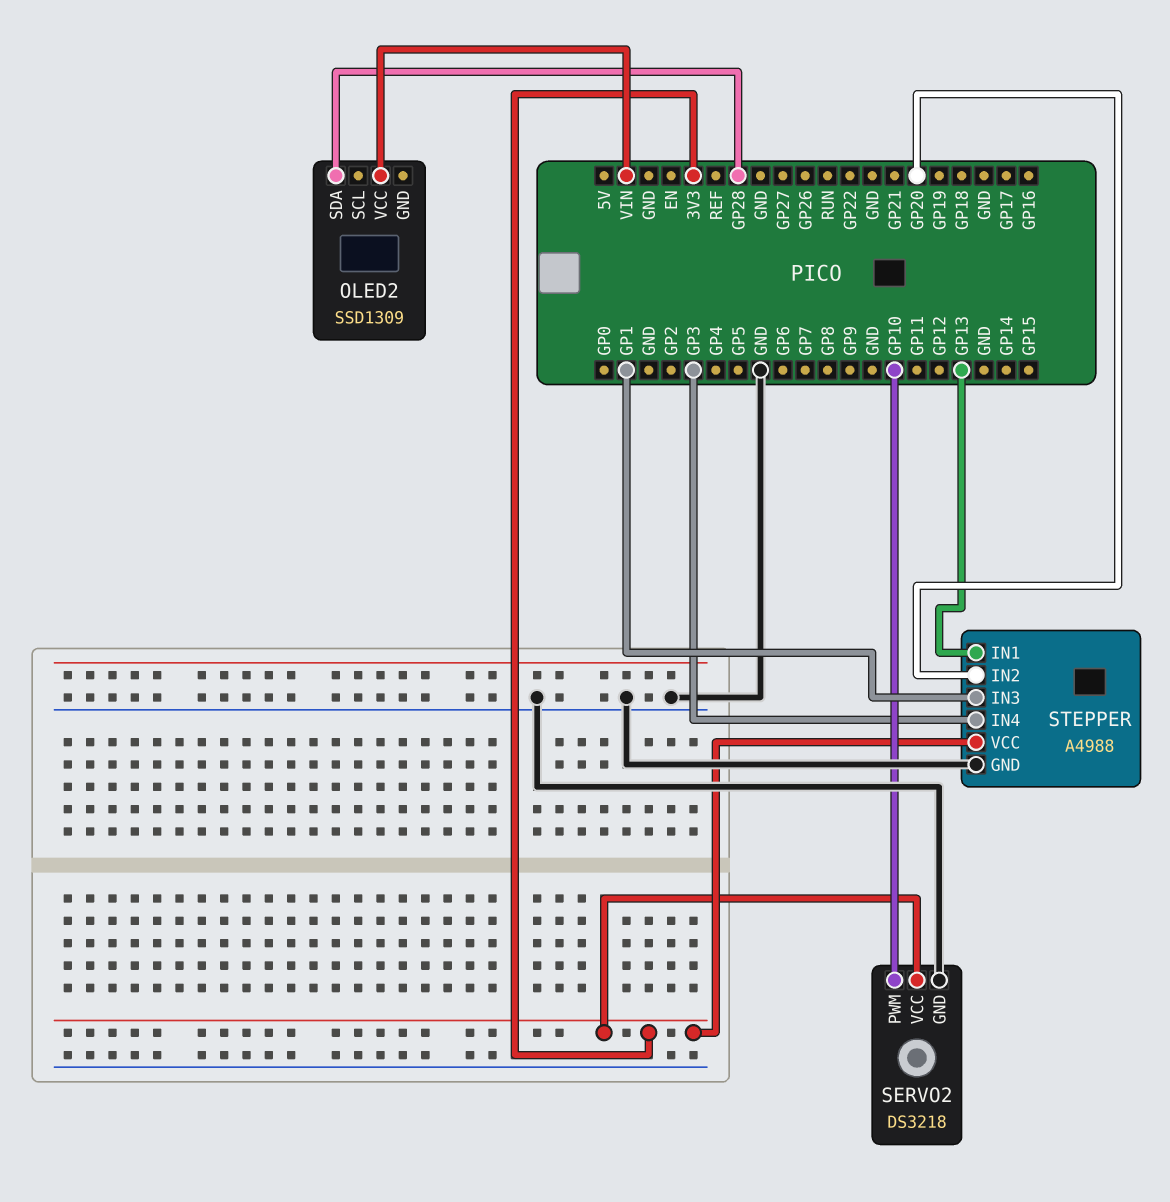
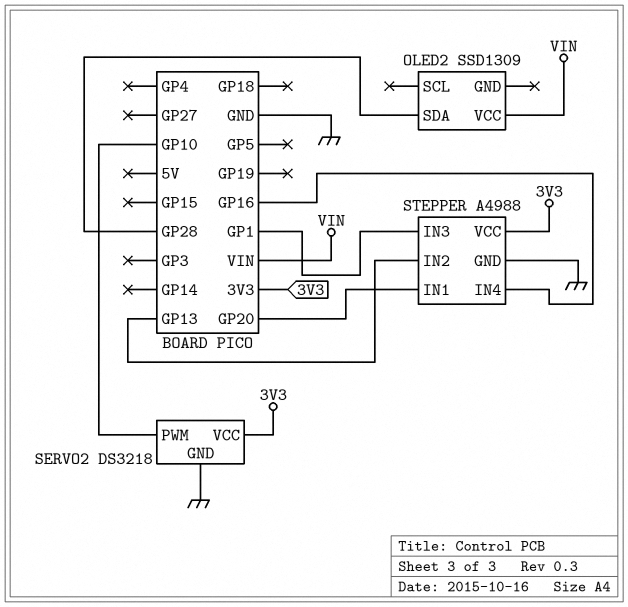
STEPPER pin IN1: GP13 -> GP20
STEPPER pin IN2: GP20 -> GP13
STEPPER pin IN4: GP3 -> GP16

